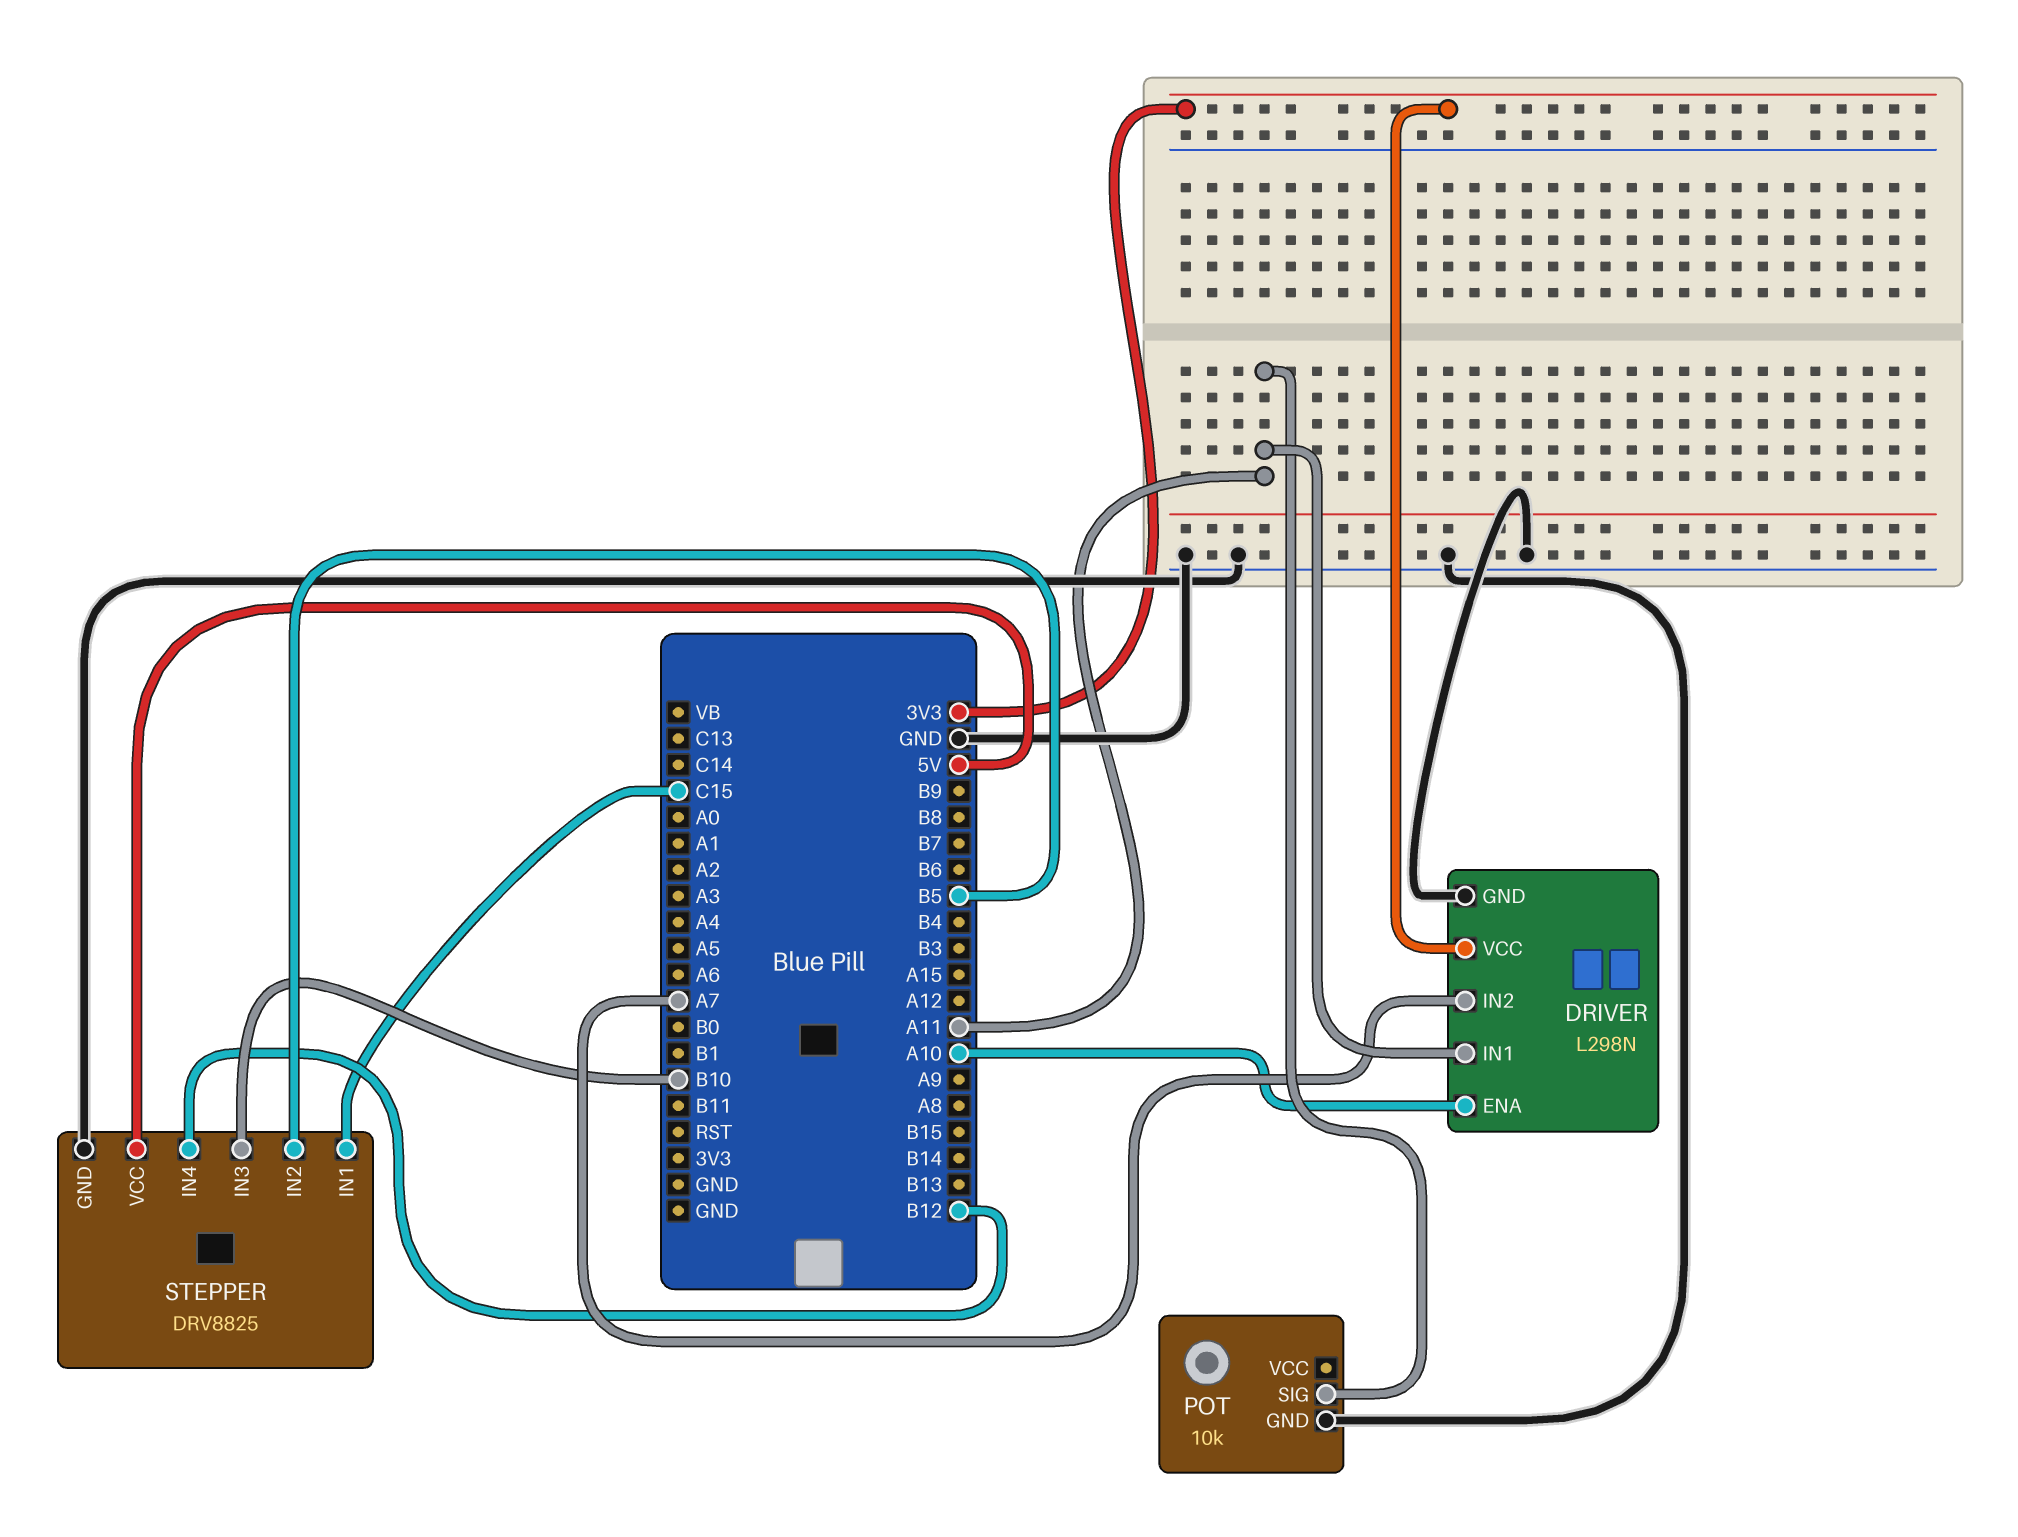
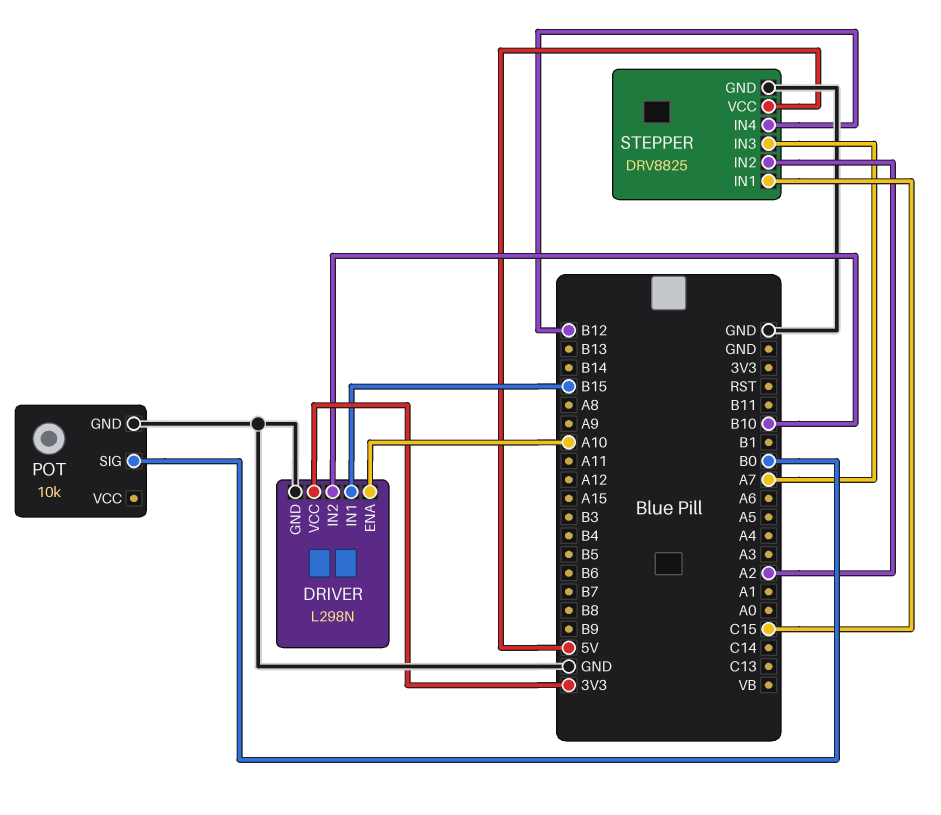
DRIVER pin IN1: A11 -> B15
DRIVER pin IN2: A7 -> B10
POT pin SIG: A11 -> B0
STEPPER pin IN2: B5 -> A2
STEPPER pin IN3: B10 -> A7

